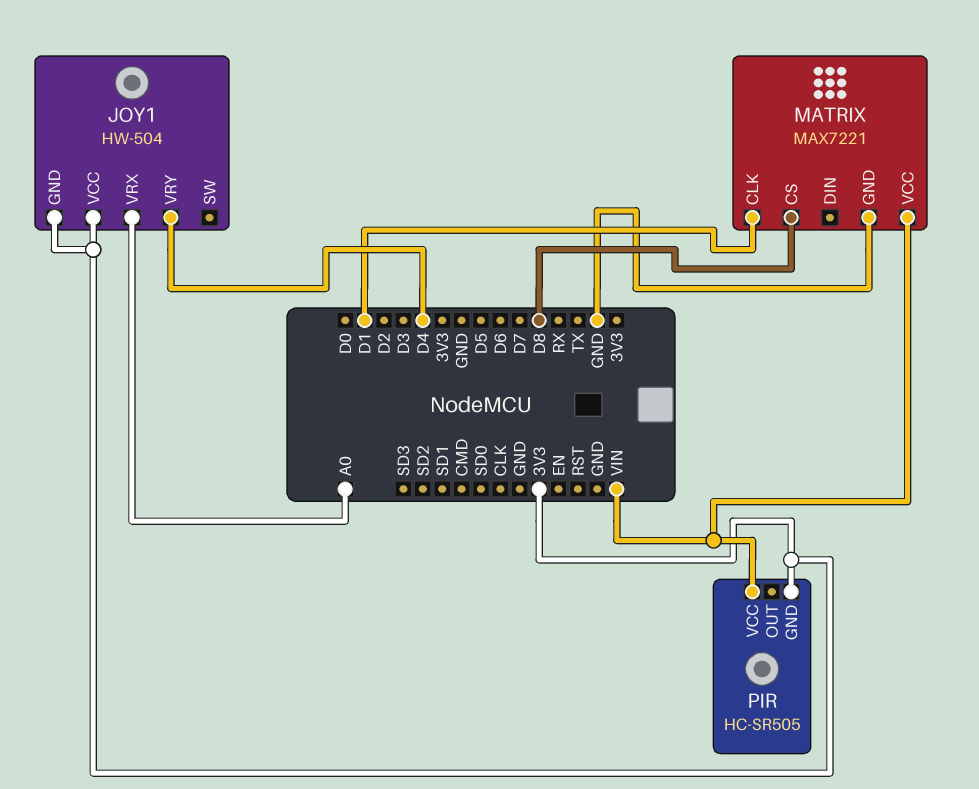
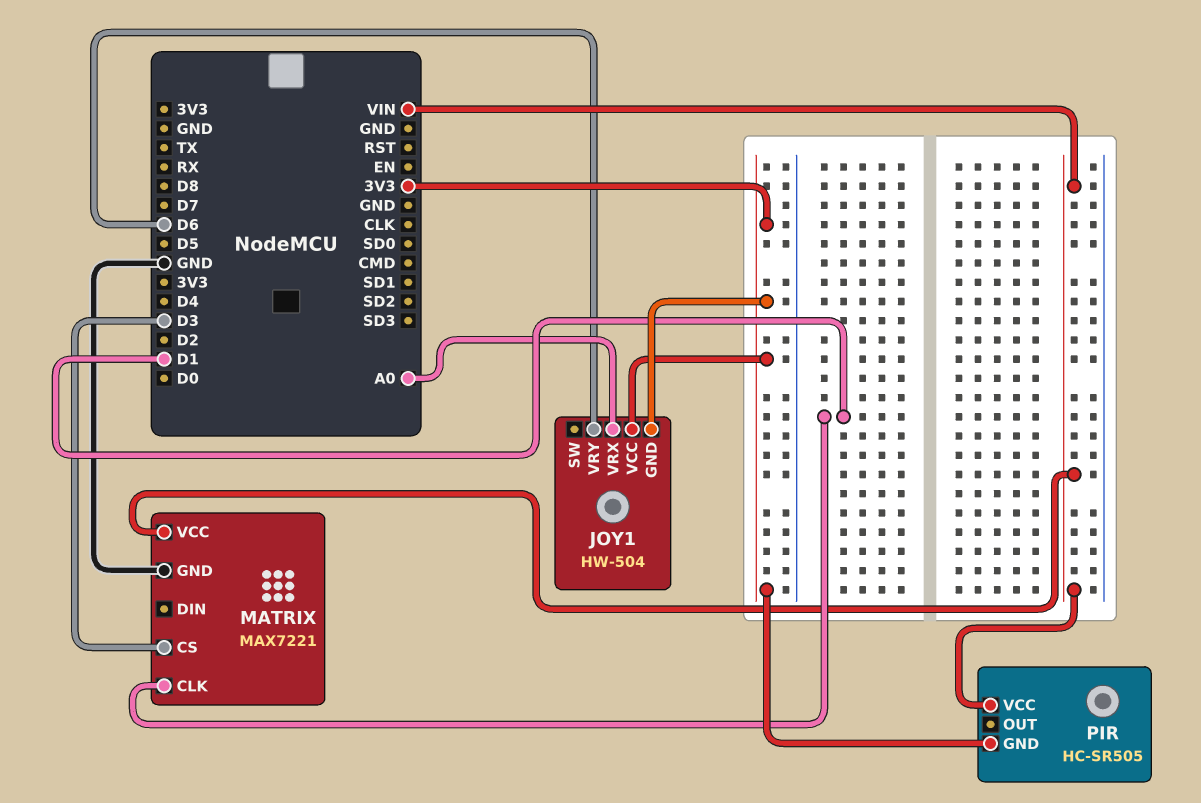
JOY1 pin VRY: D4 -> D6
MATRIX pin CS: D8 -> D3

